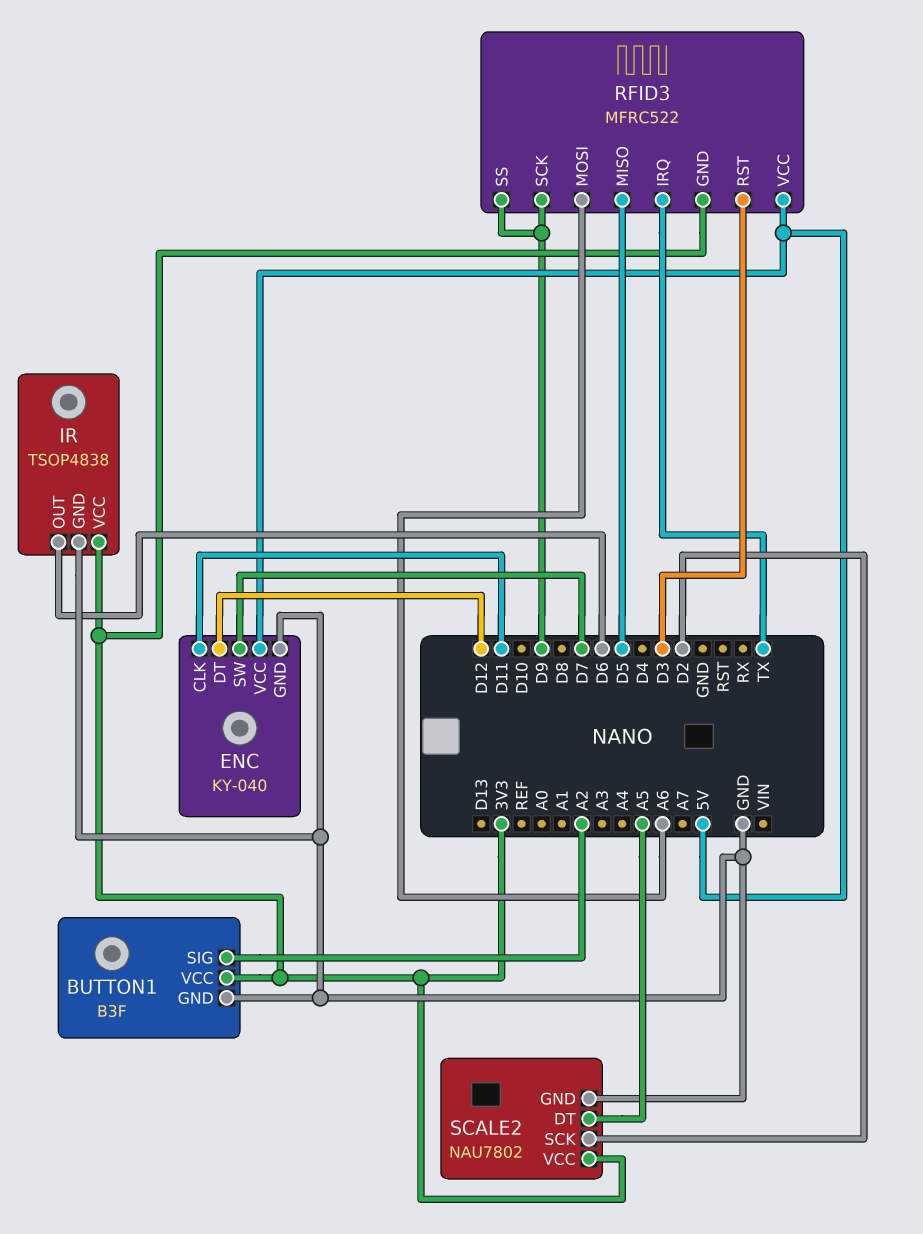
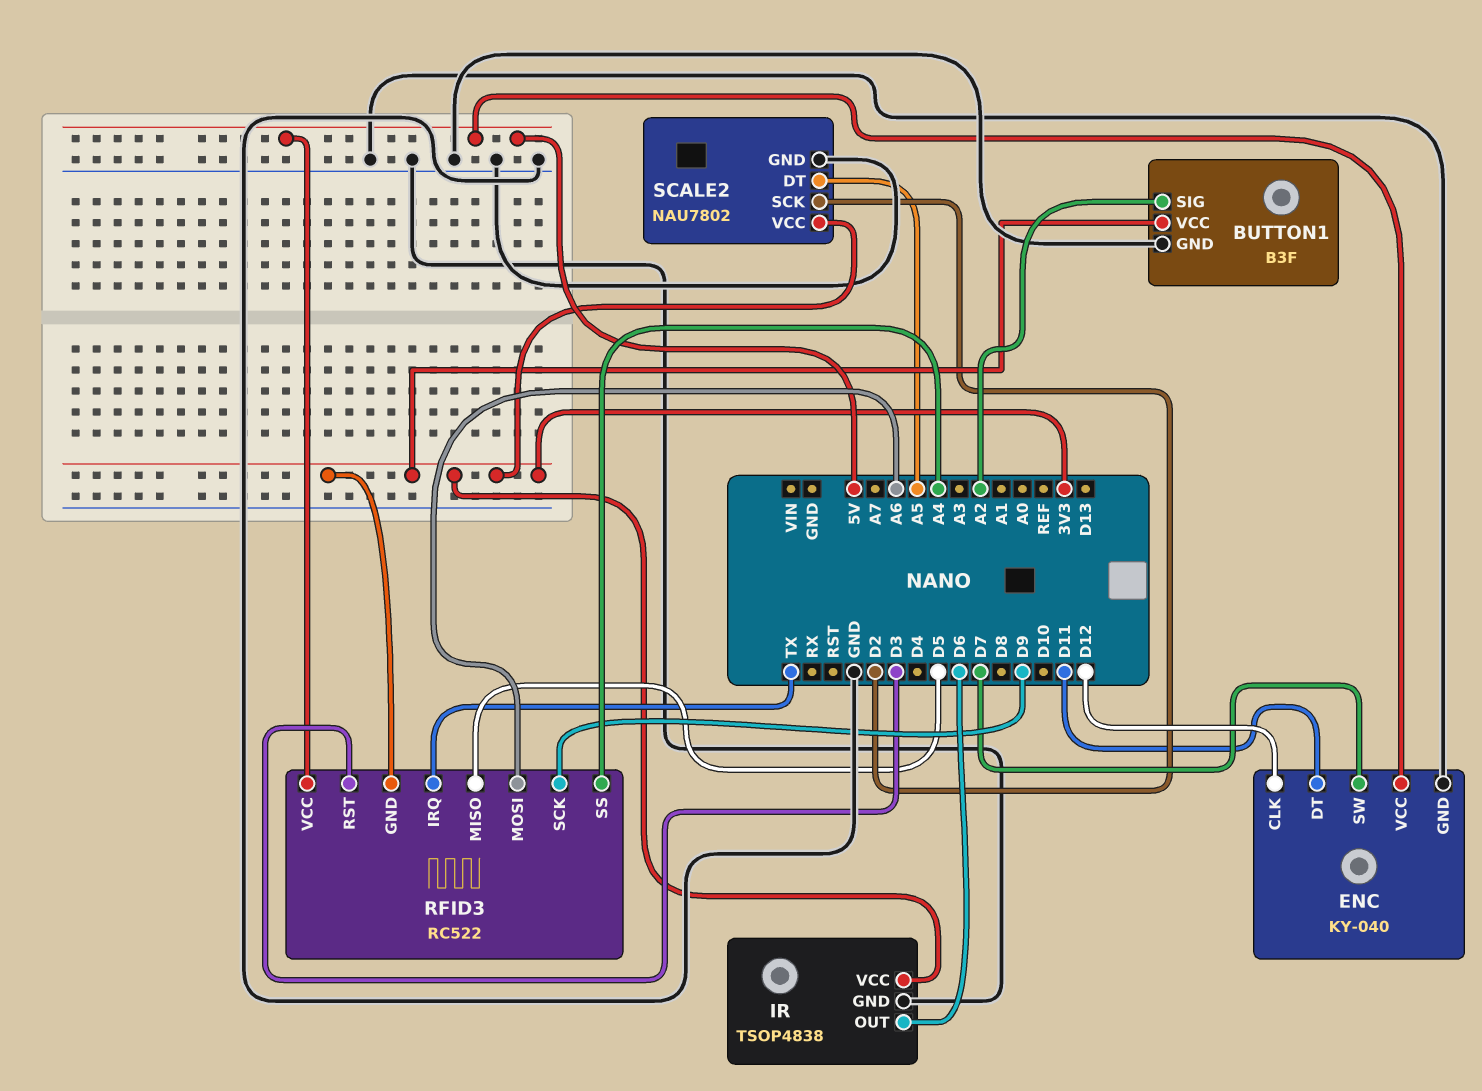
ENC pin CLK: D11 -> D12
ENC pin DT: D12 -> D11
RFID3: MFRC522 -> RC522
RFID3 pin SS: D9 -> A4

